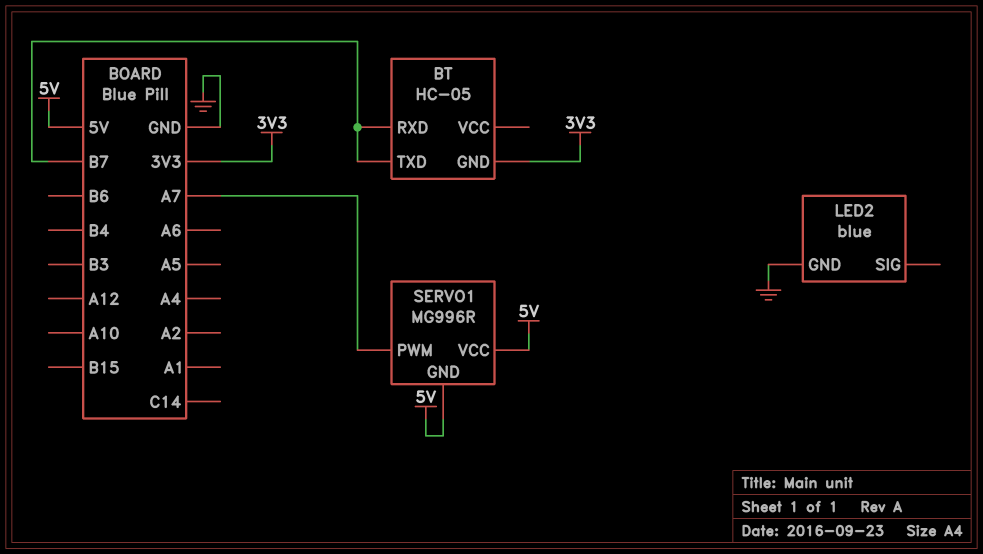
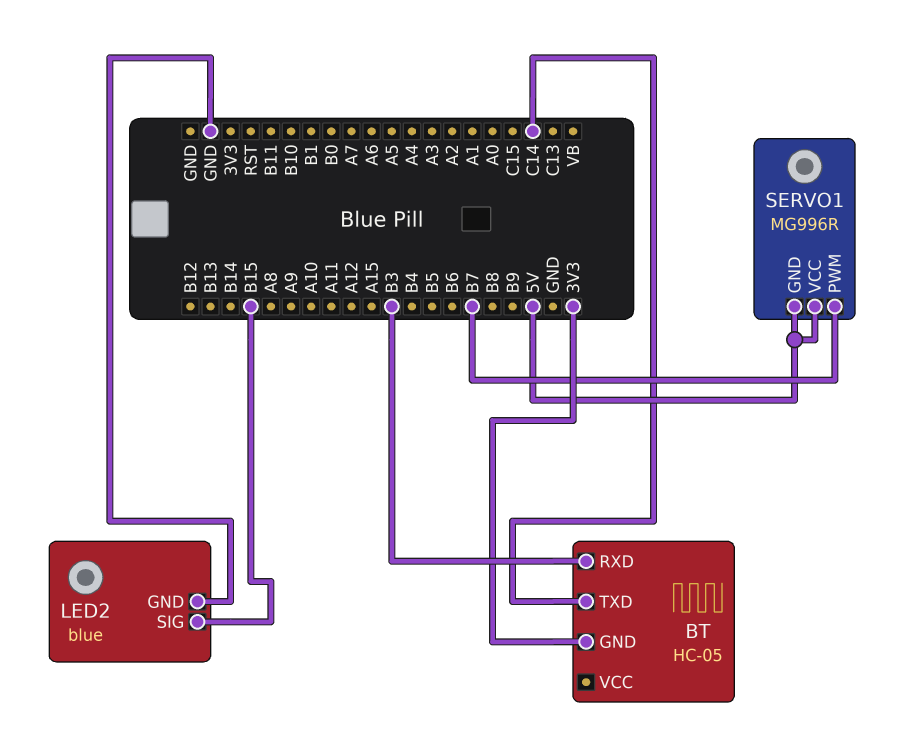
BT pin RXD: B7 -> B3
BT pin TXD: B7 -> C14
LED2 pin SIG: none -> B15
SERVO1 pin PWM: A7 -> B7

